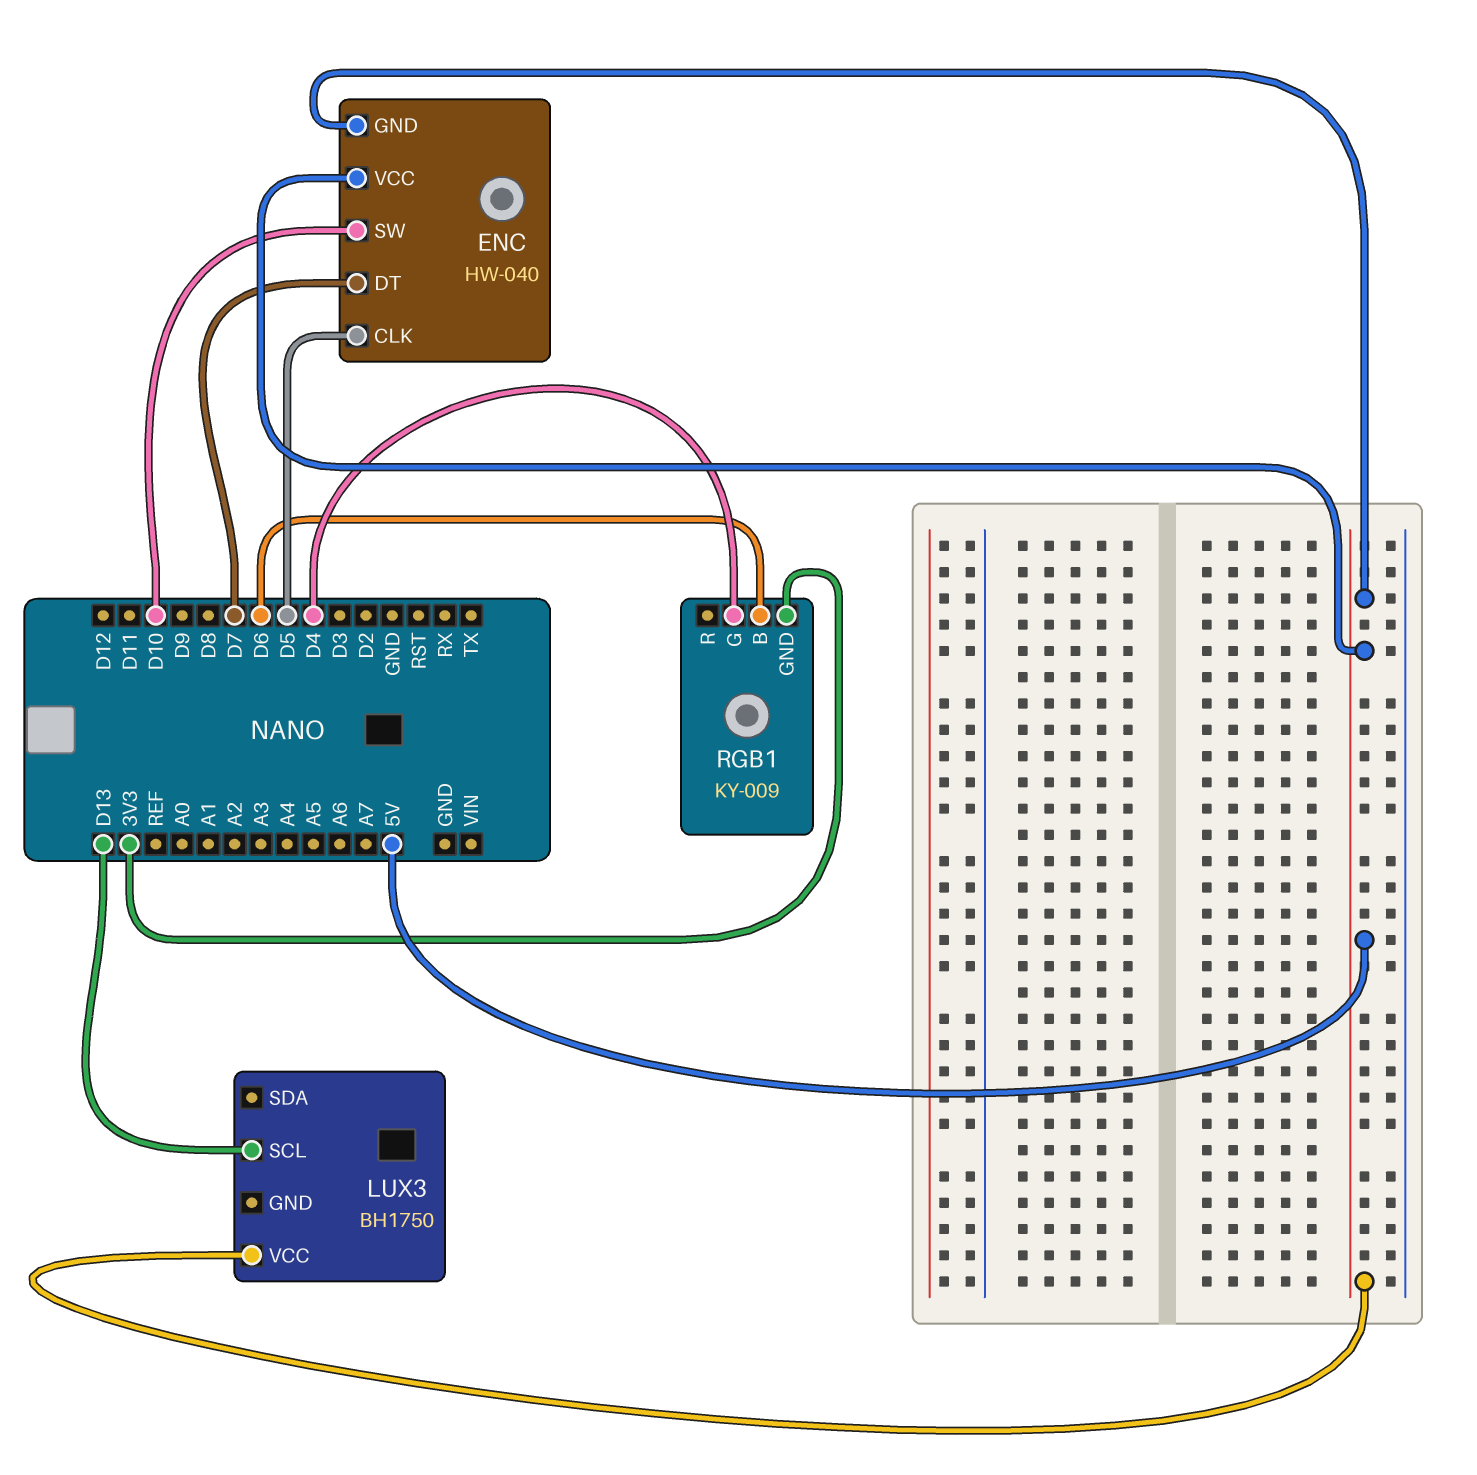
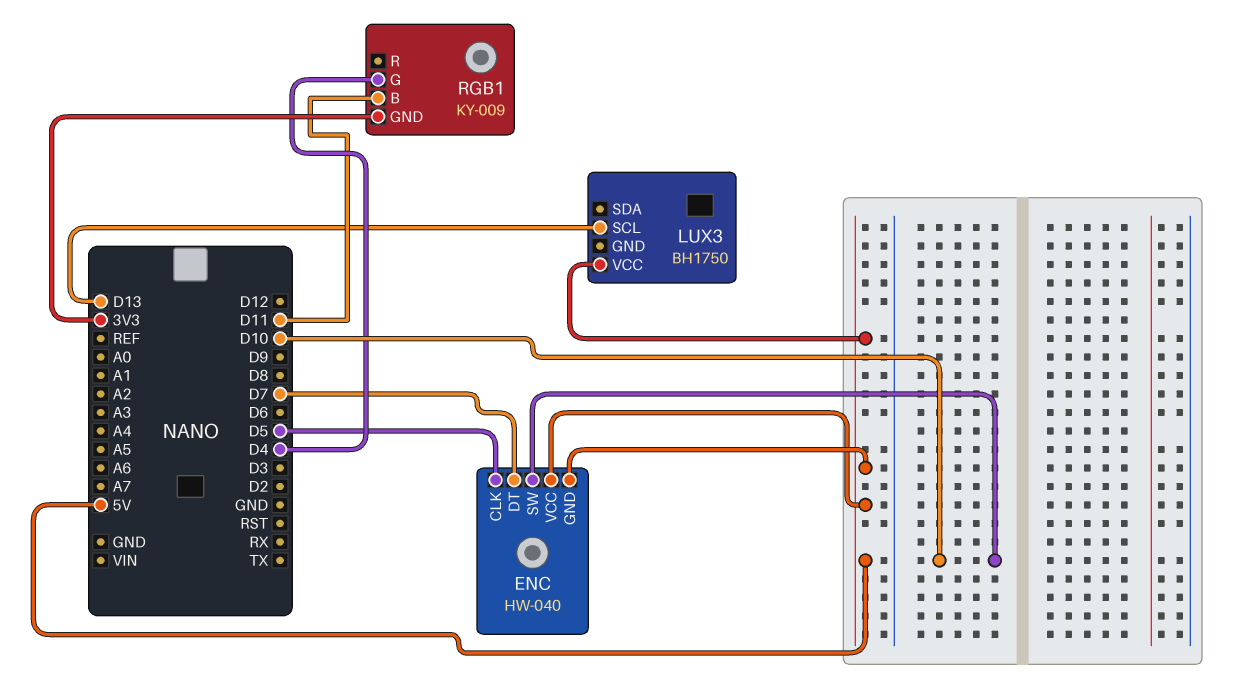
RGB1 pin B: D6 -> D11

